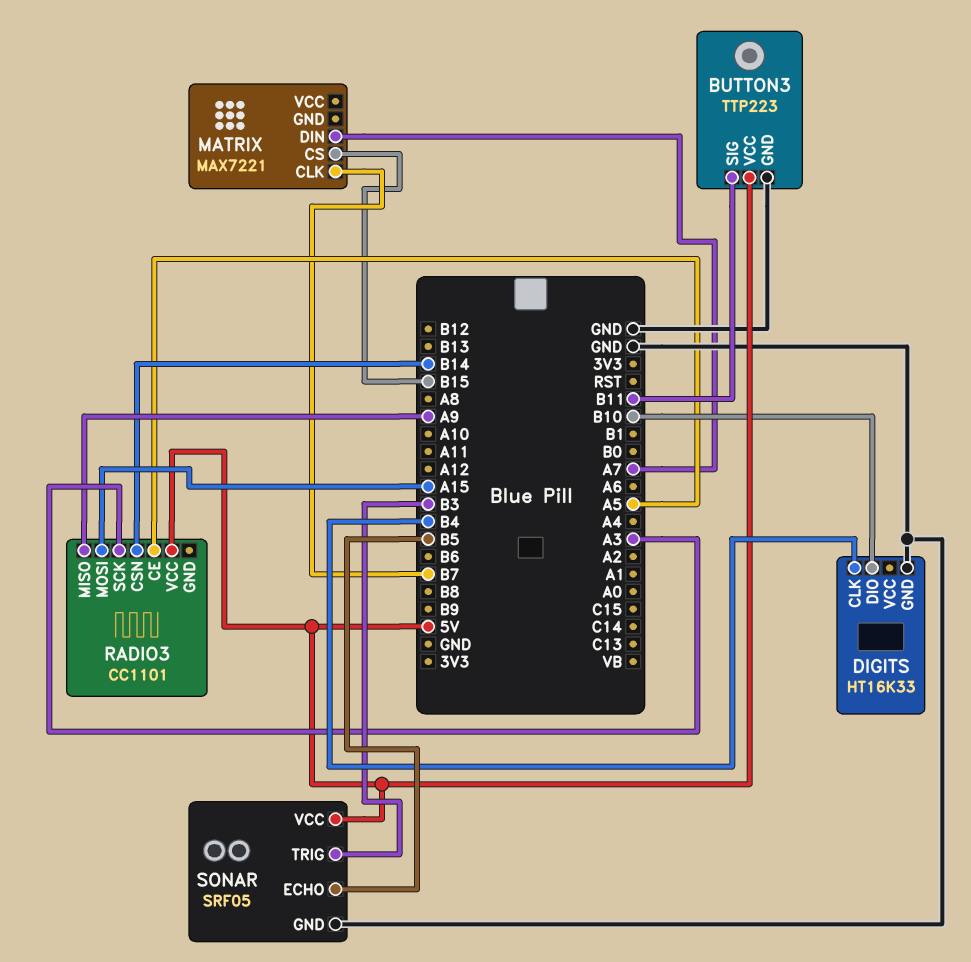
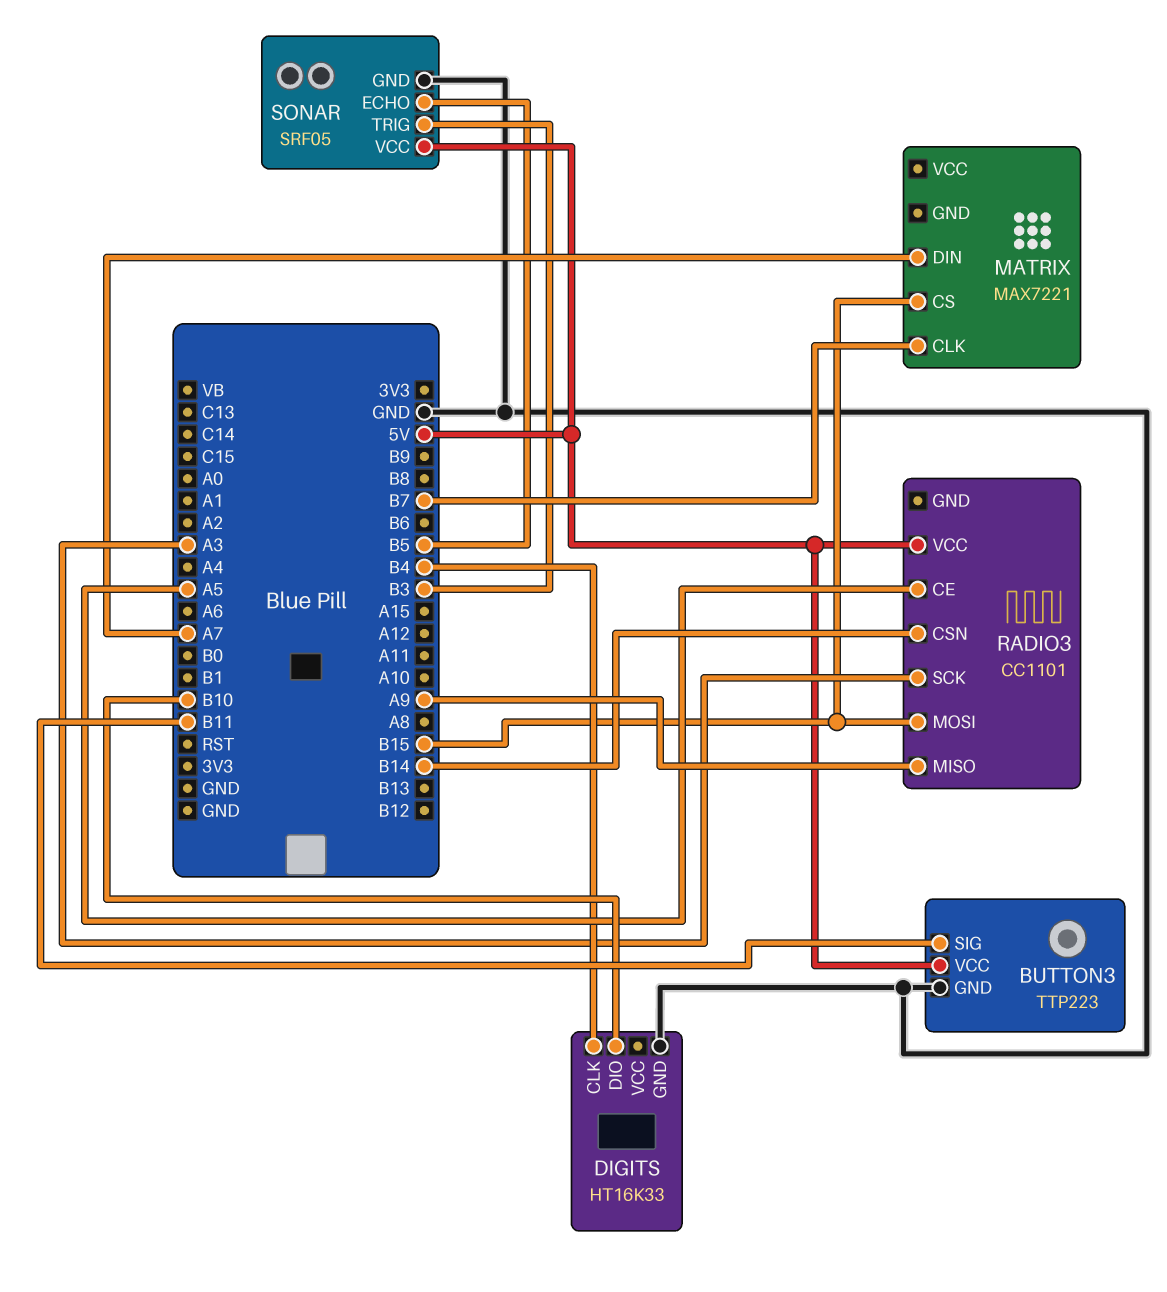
RADIO3 pin MOSI: A15 -> B15

